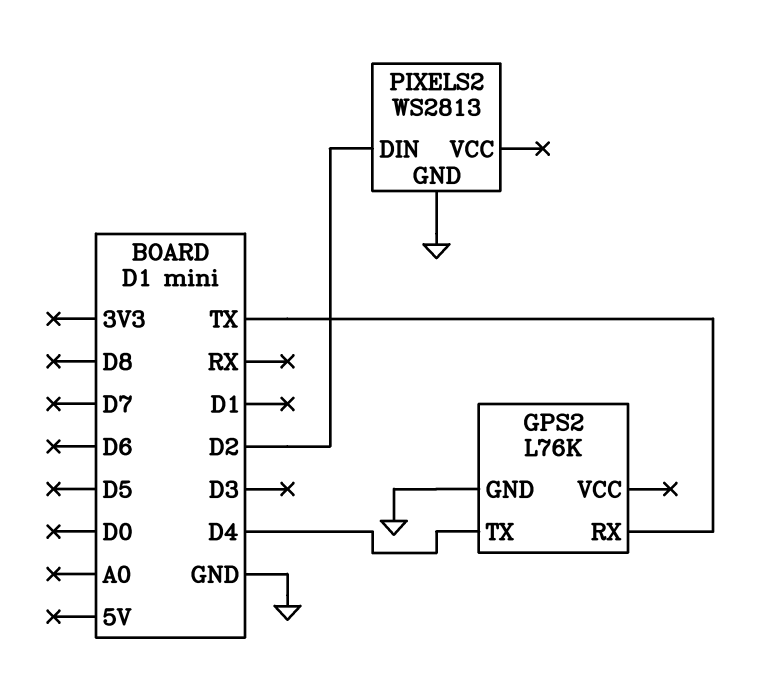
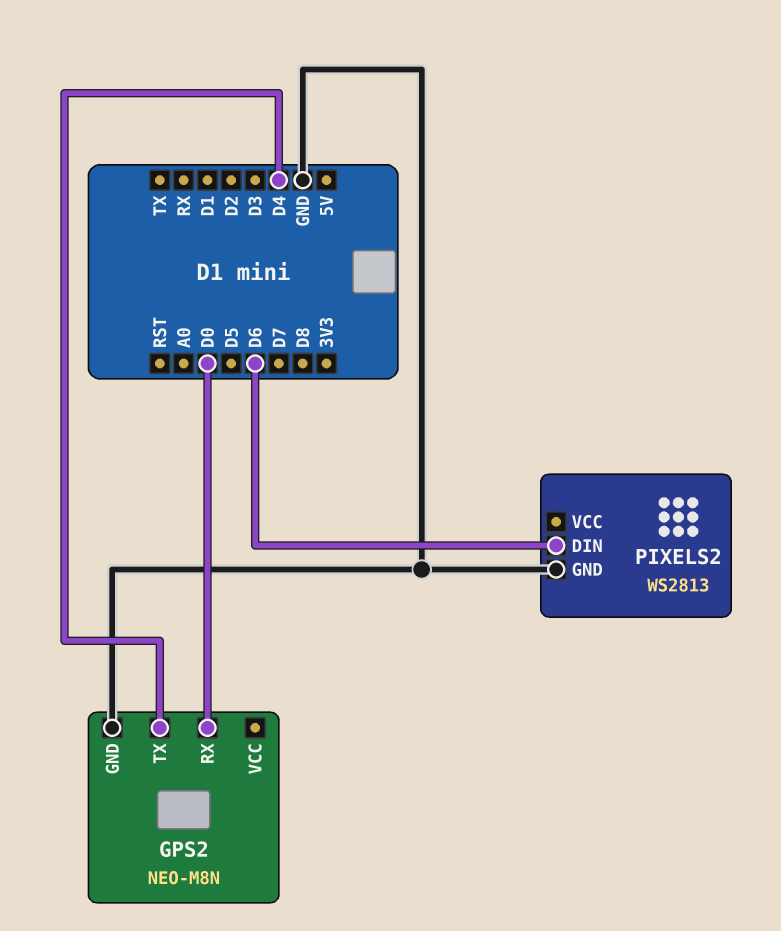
GPS2: L76K -> NEO-M8N
GPS2 pin RX: TX -> D0
PIXELS2 pin DIN: D2 -> D6

